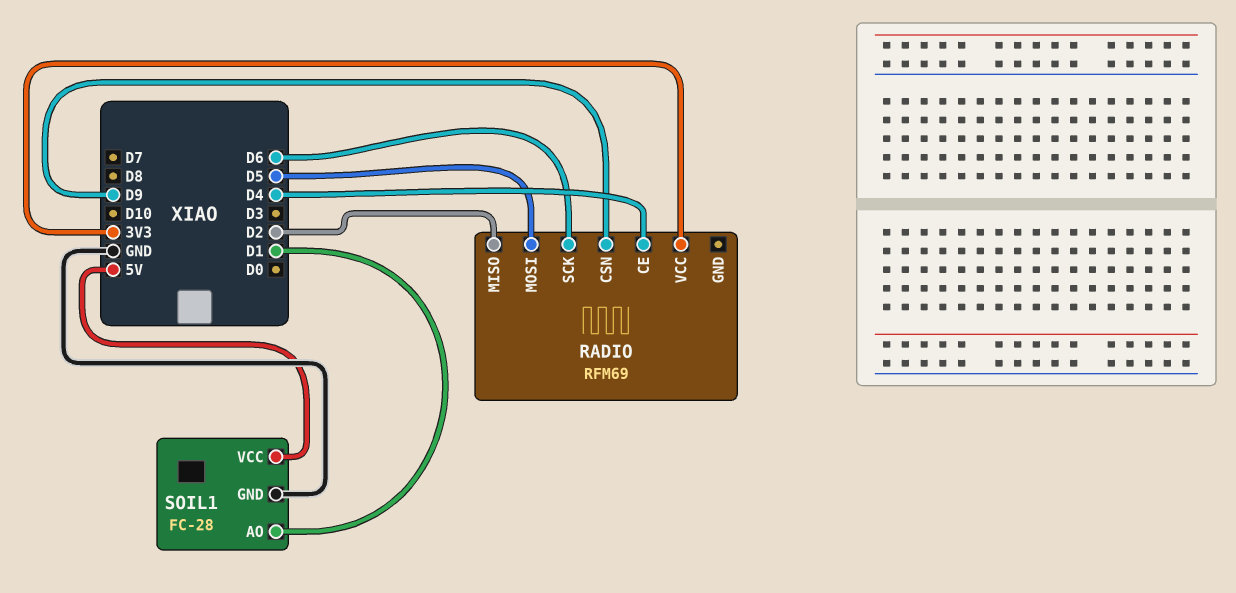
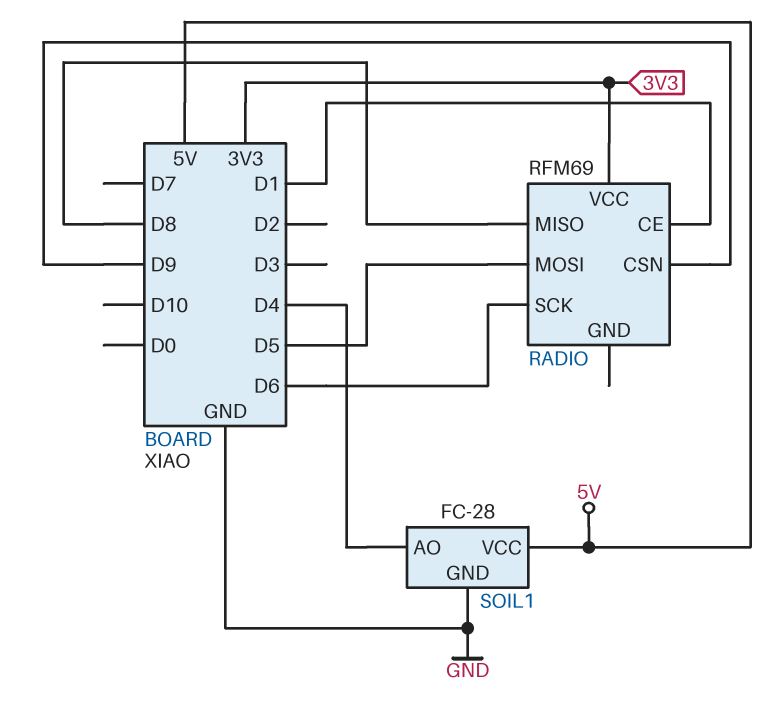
RADIO pin CE: D4 -> D1
RADIO pin MISO: D2 -> D8
SOIL1 pin AO: D1 -> D4

